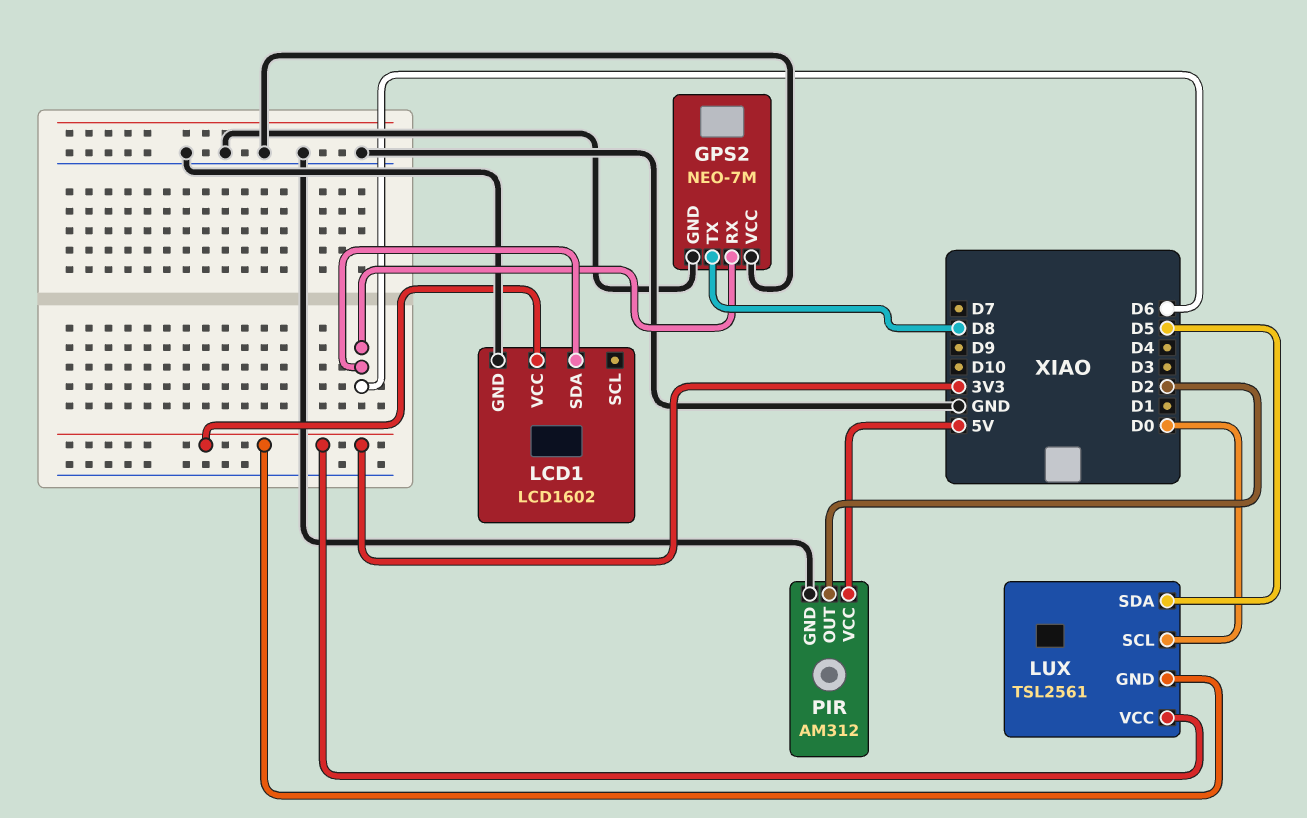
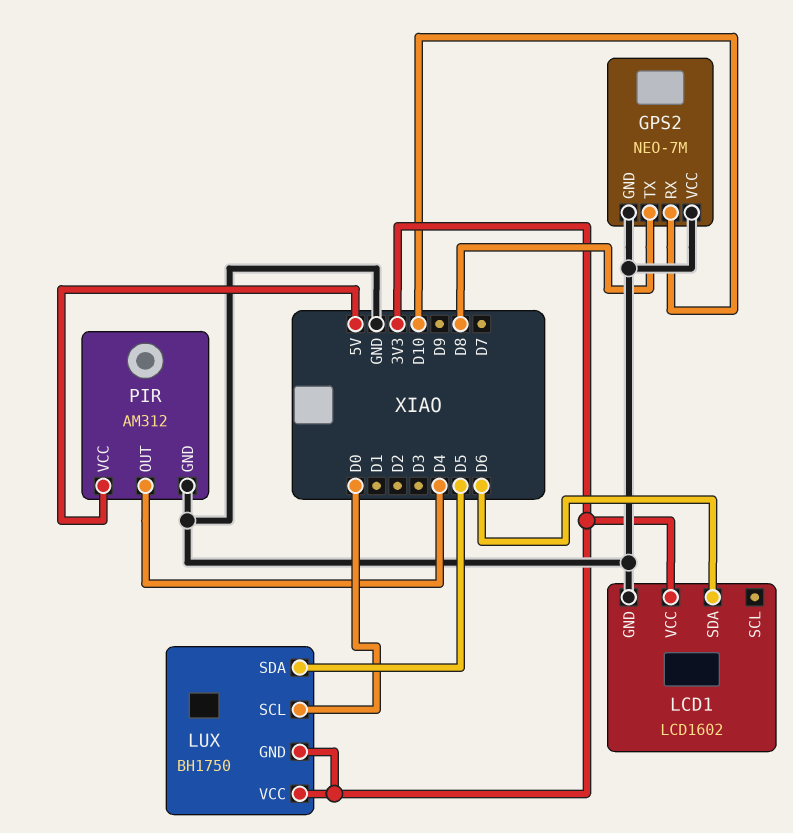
GPS2 pin RX: D6 -> D10
LUX: TSL2561 -> BH1750
PIR pin OUT: D2 -> D4

